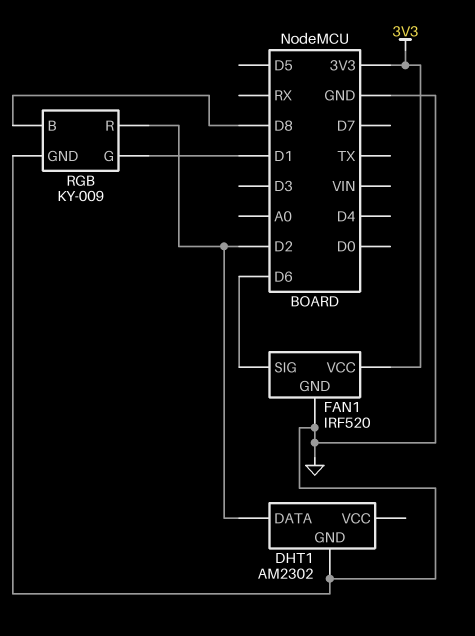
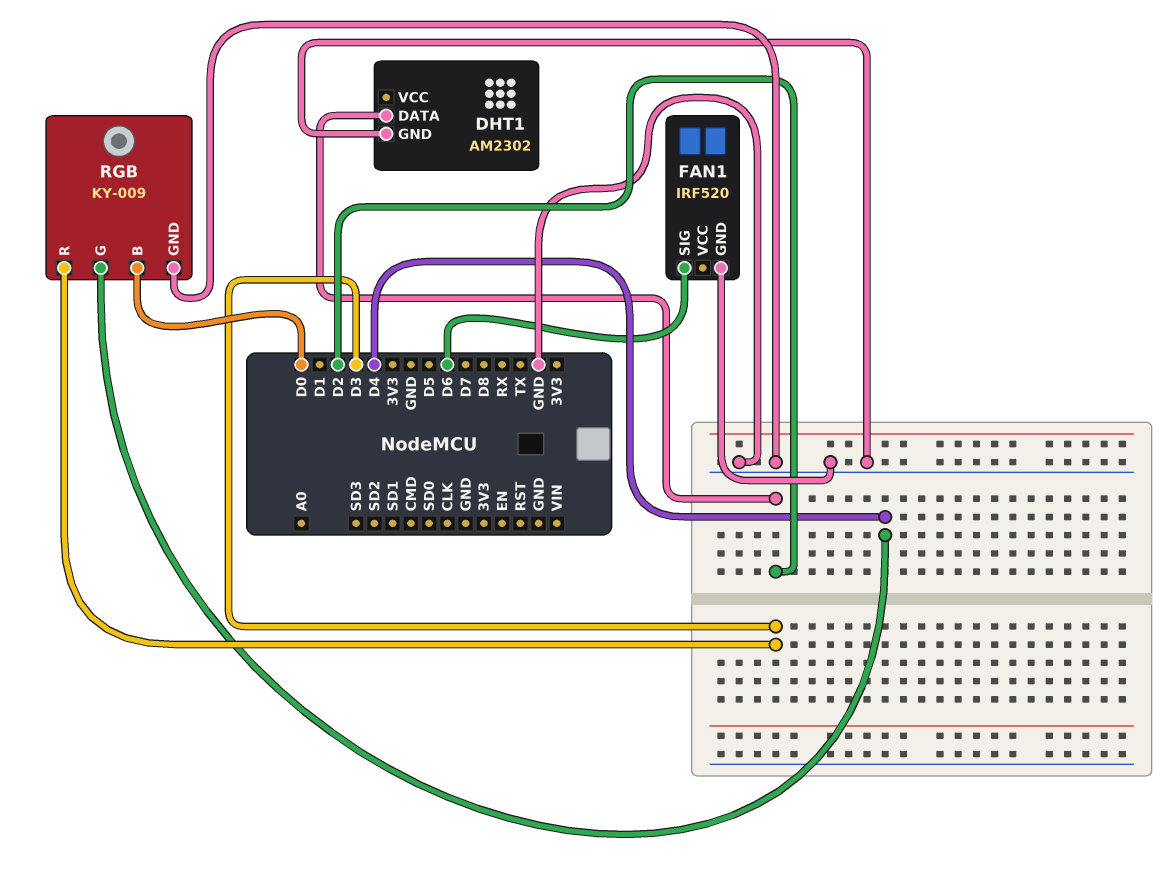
FAN1 pin VCC: 3V3 -> none
RGB pin B: D8 -> D0
RGB pin G: D1 -> D4
RGB pin R: D2 -> D3

